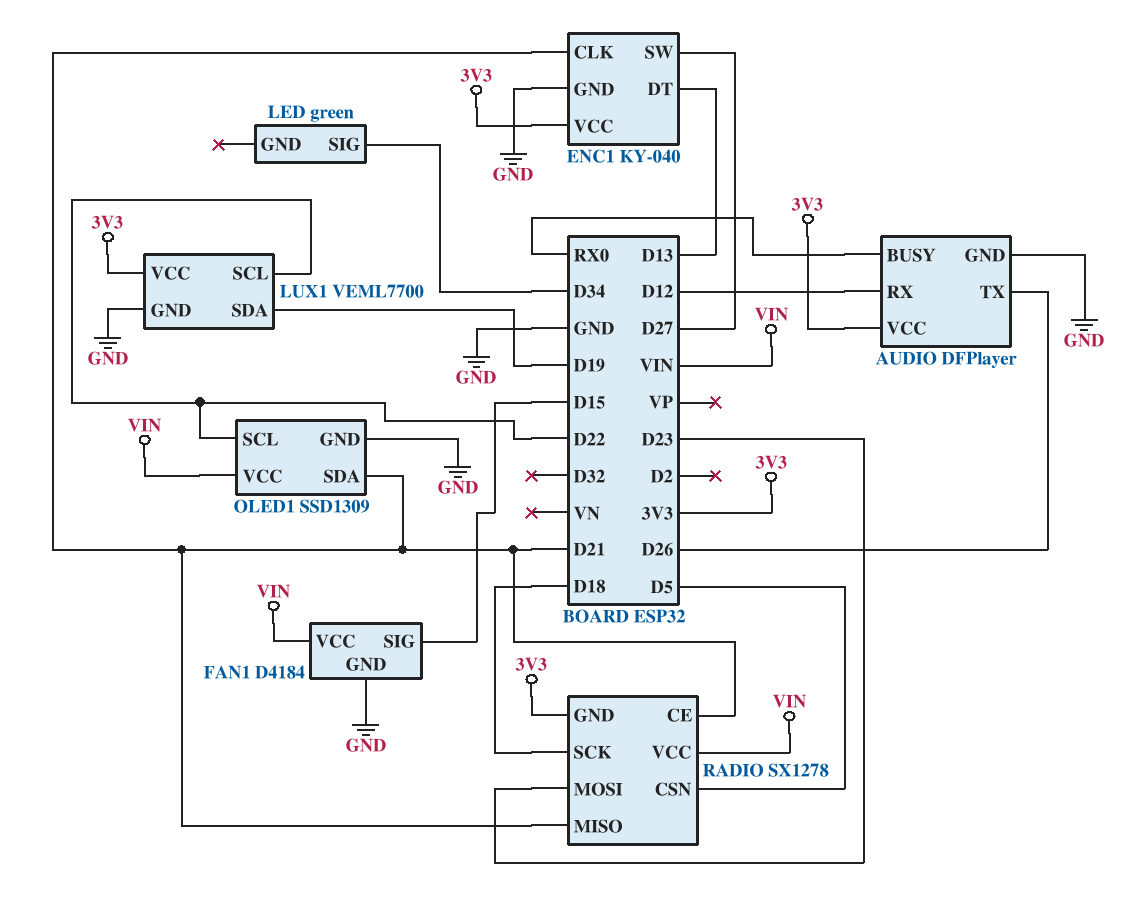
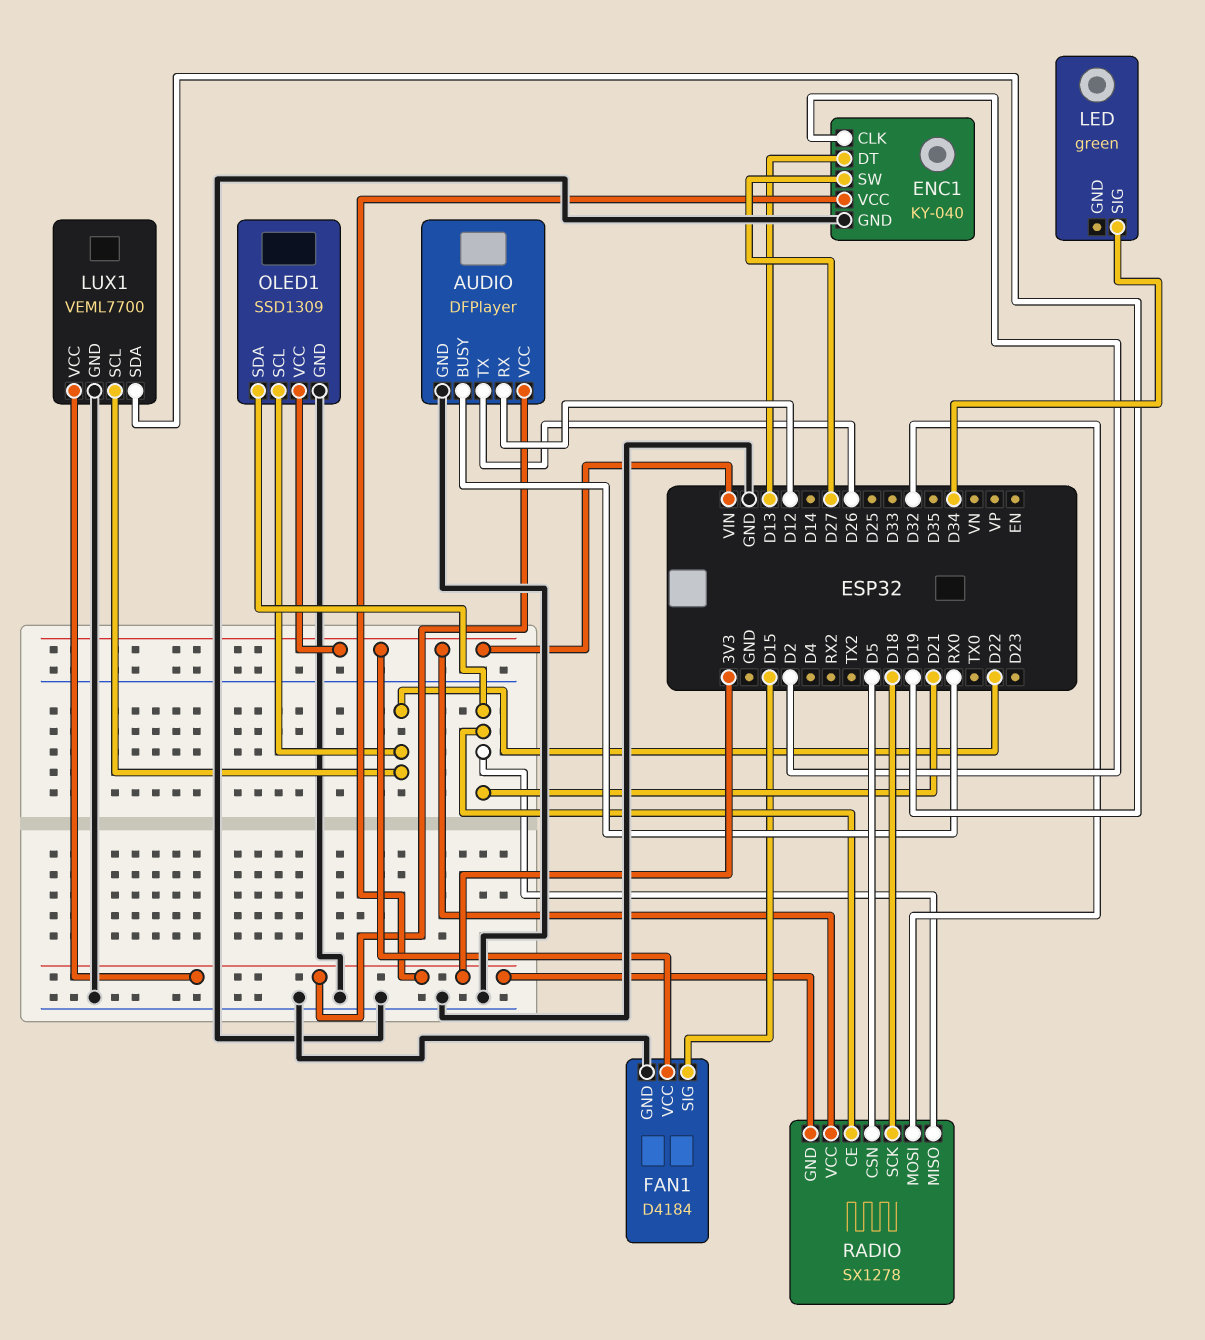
ENC1 pin CLK: D21 -> D2
RADIO pin MOSI: D23 -> D32

